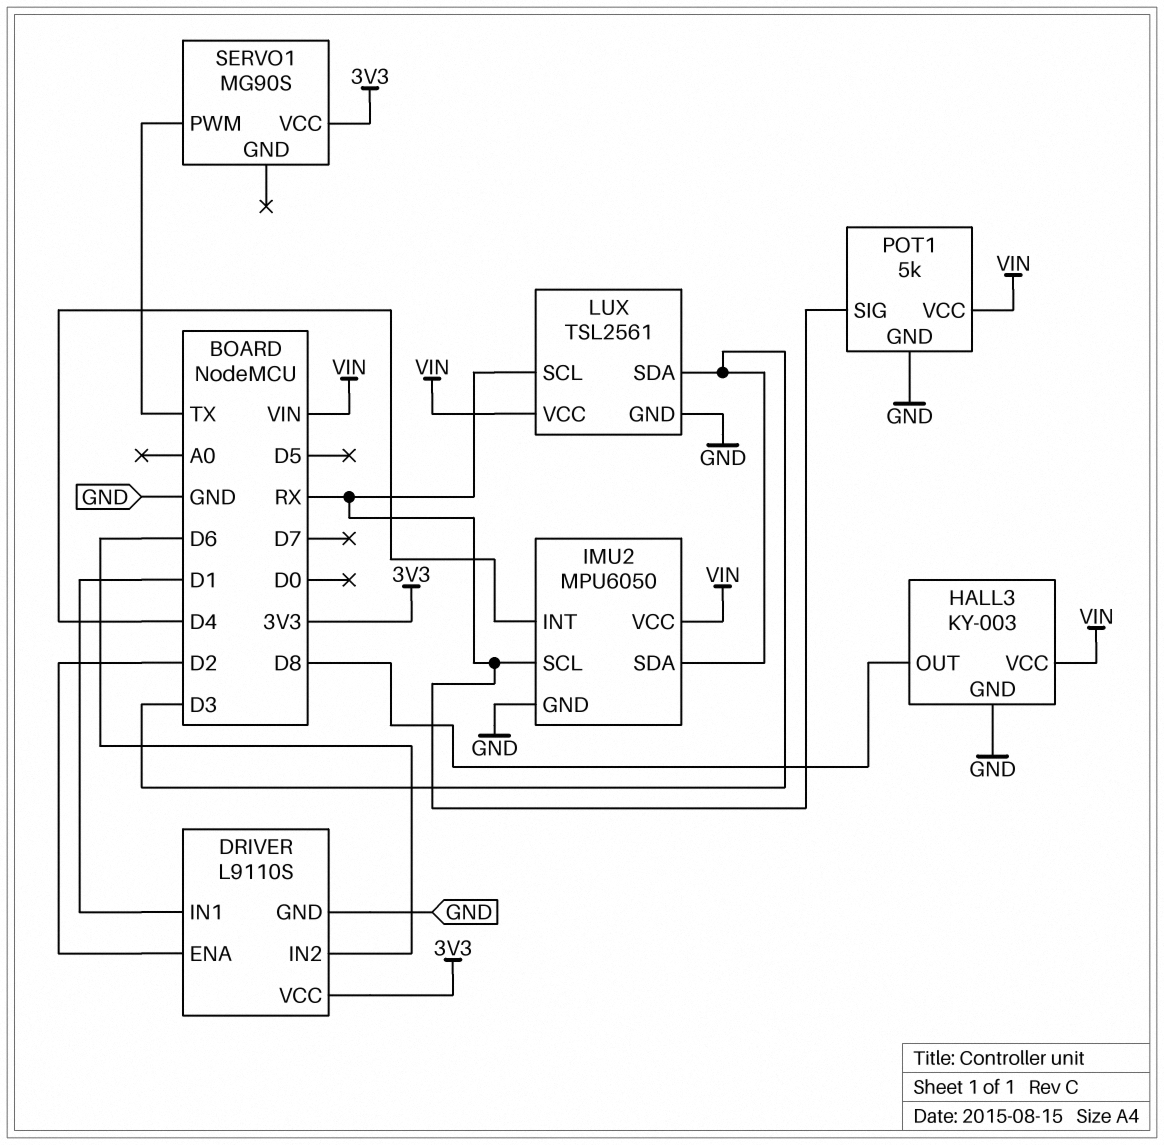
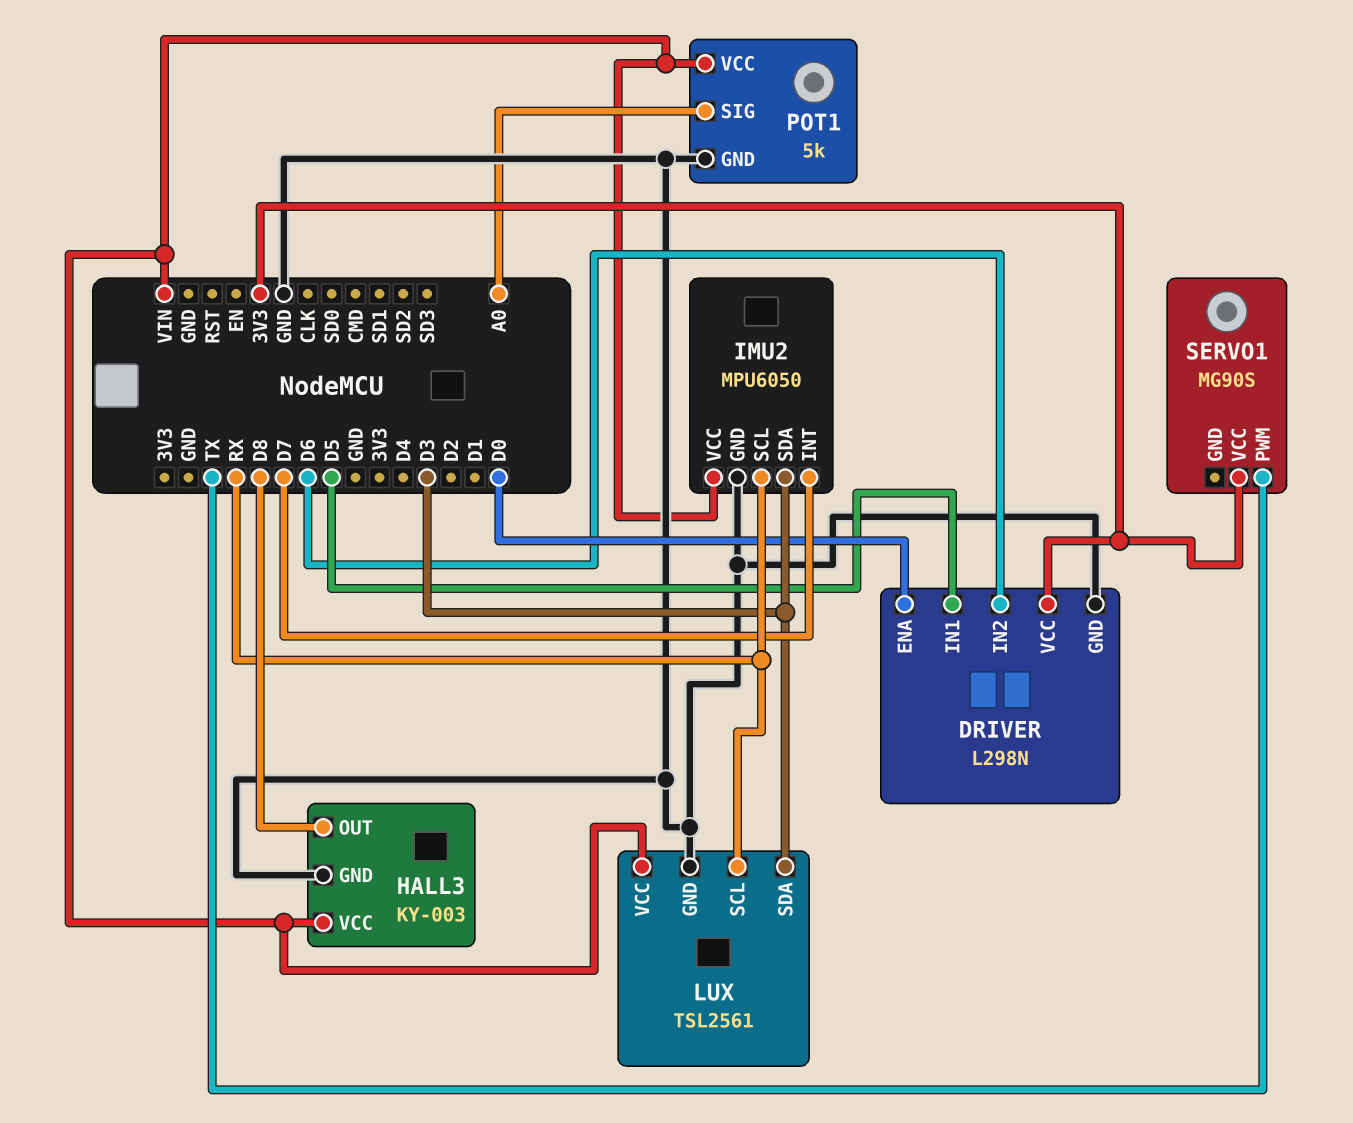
DRIVER: L9110S -> L298N
DRIVER pin ENA: D2 -> D0
DRIVER pin IN1: D1 -> D5
IMU2 pin INT: D4 -> D7
POT1 pin SIG: RX -> A0

